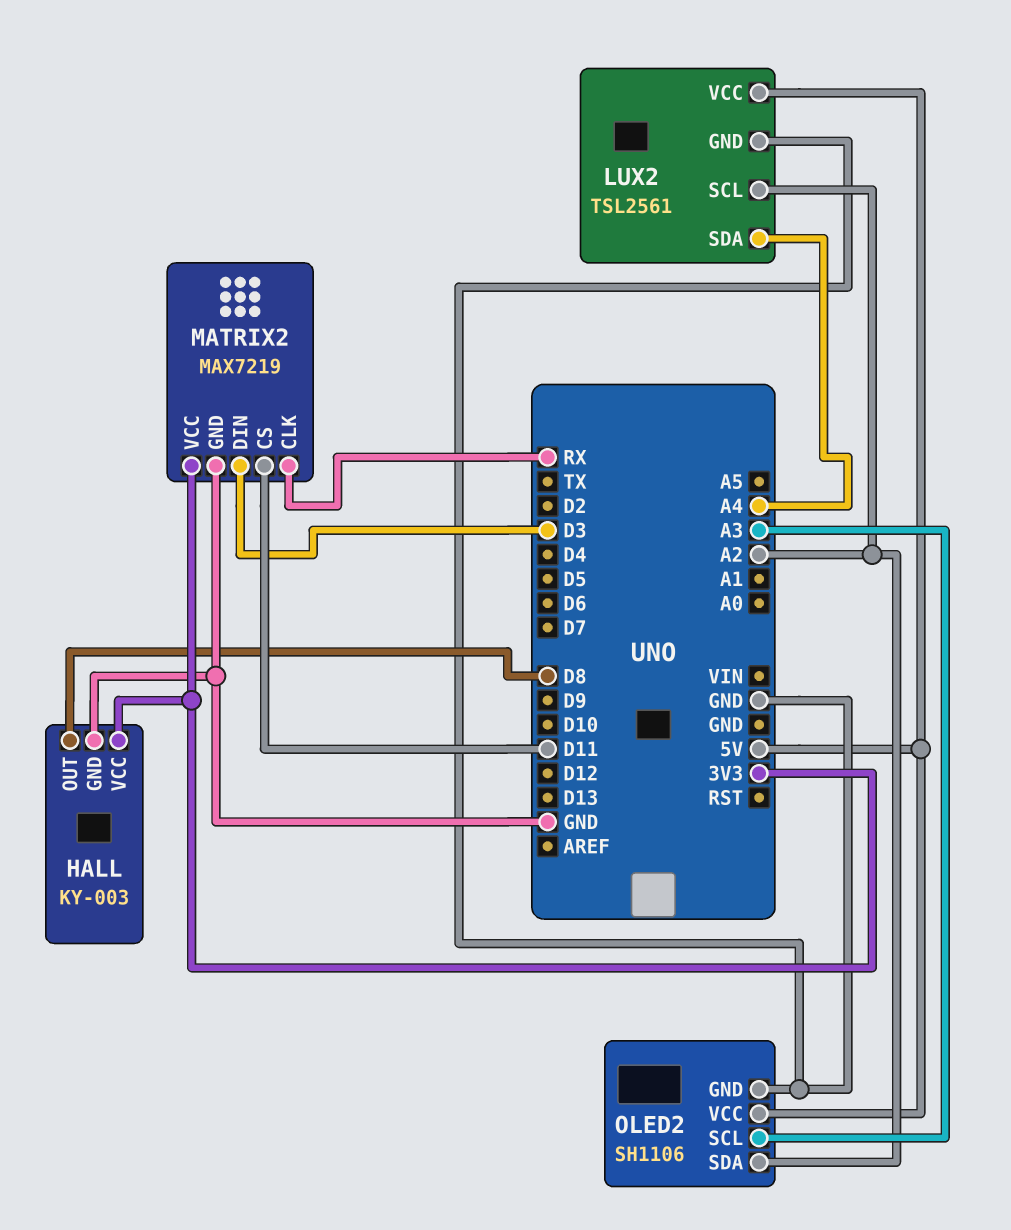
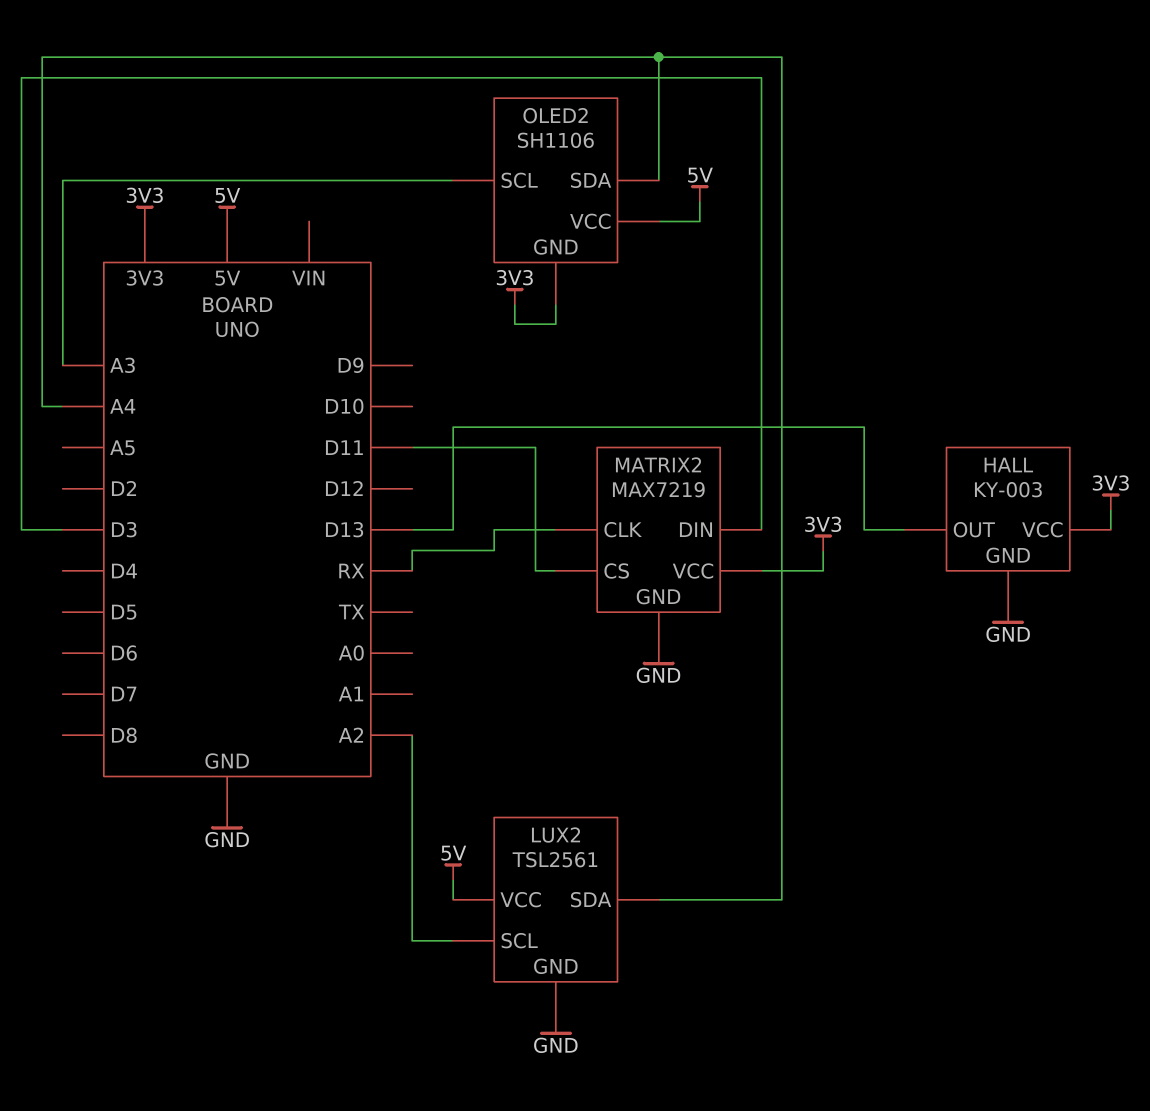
HALL pin OUT: D8 -> D13
OLED2 pin GND: GND -> 3V3
OLED2 pin SDA: A2 -> A4

